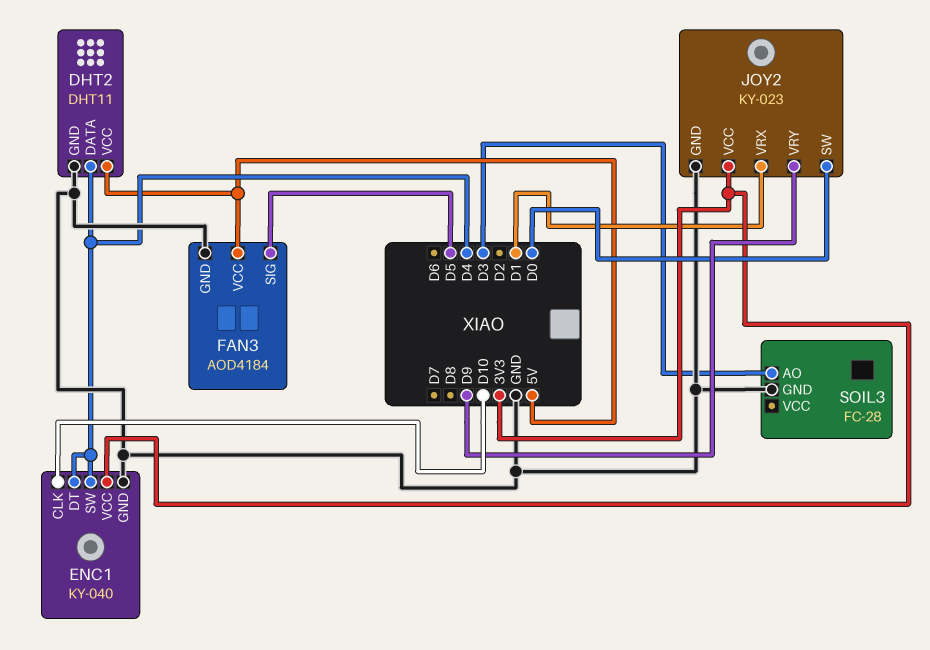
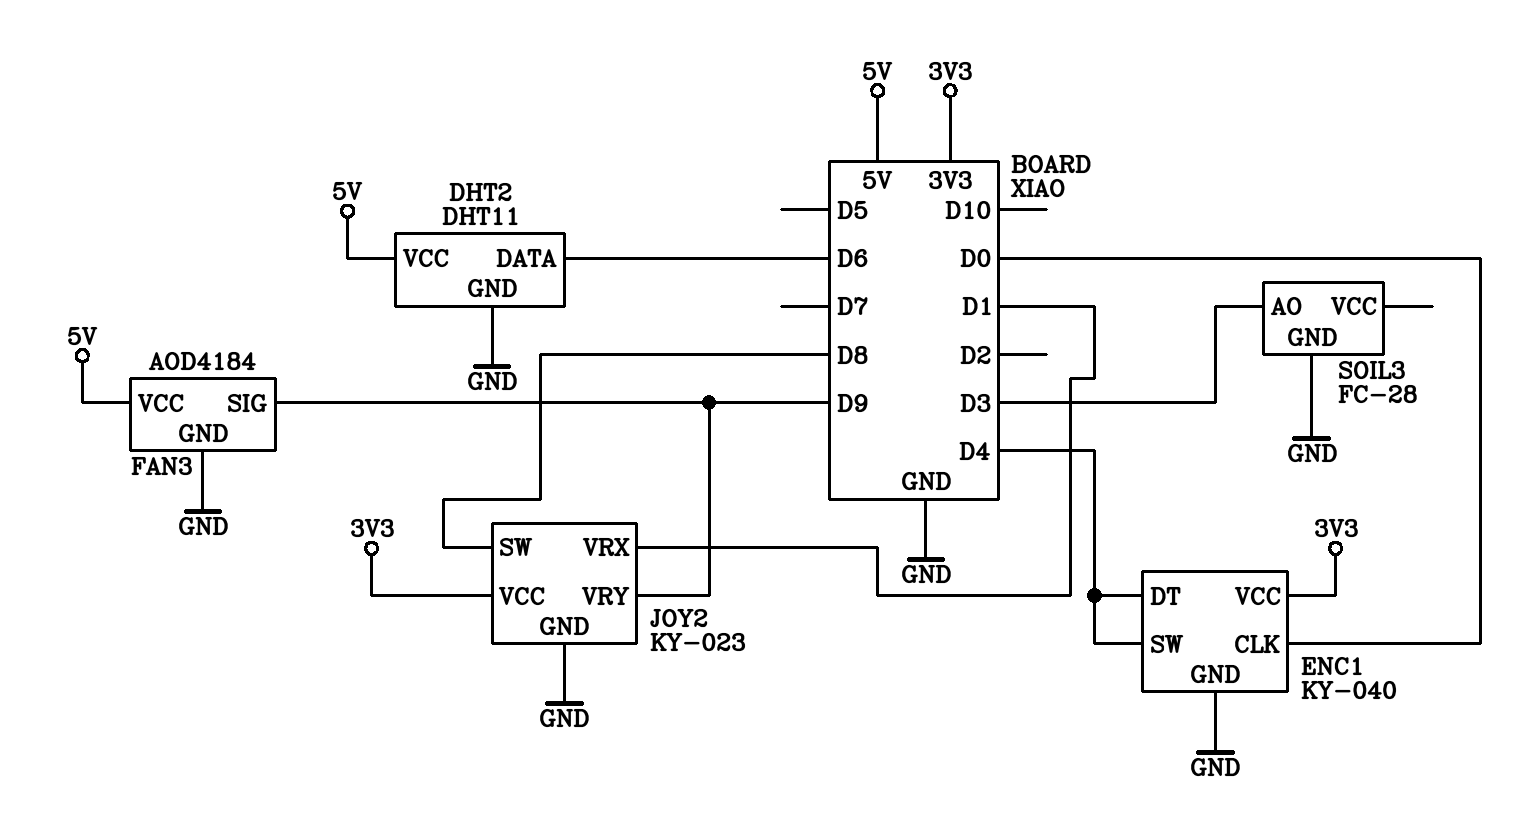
DHT2 pin DATA: D4 -> D6
ENC1 pin CLK: D10 -> D0
FAN3 pin SIG: D5 -> D9
JOY2 pin SW: D0 -> D8

